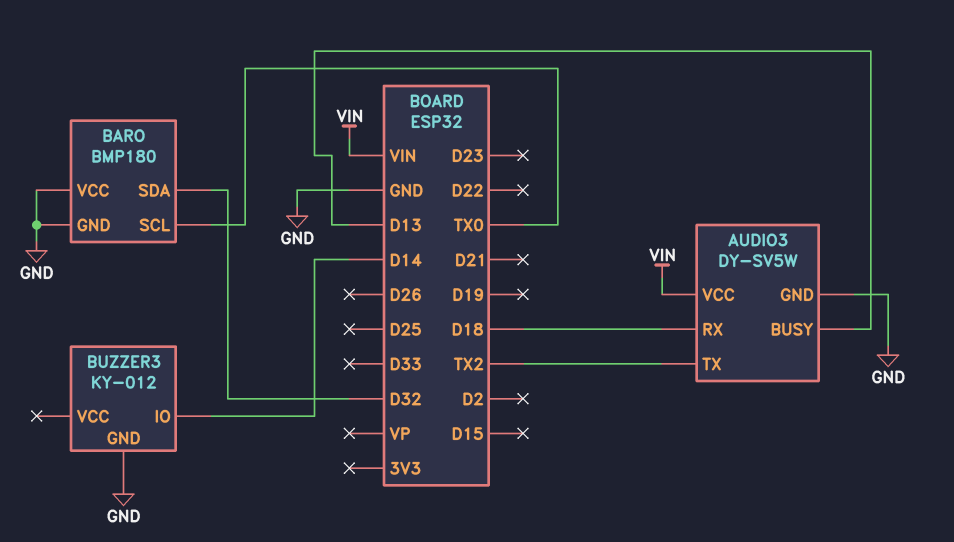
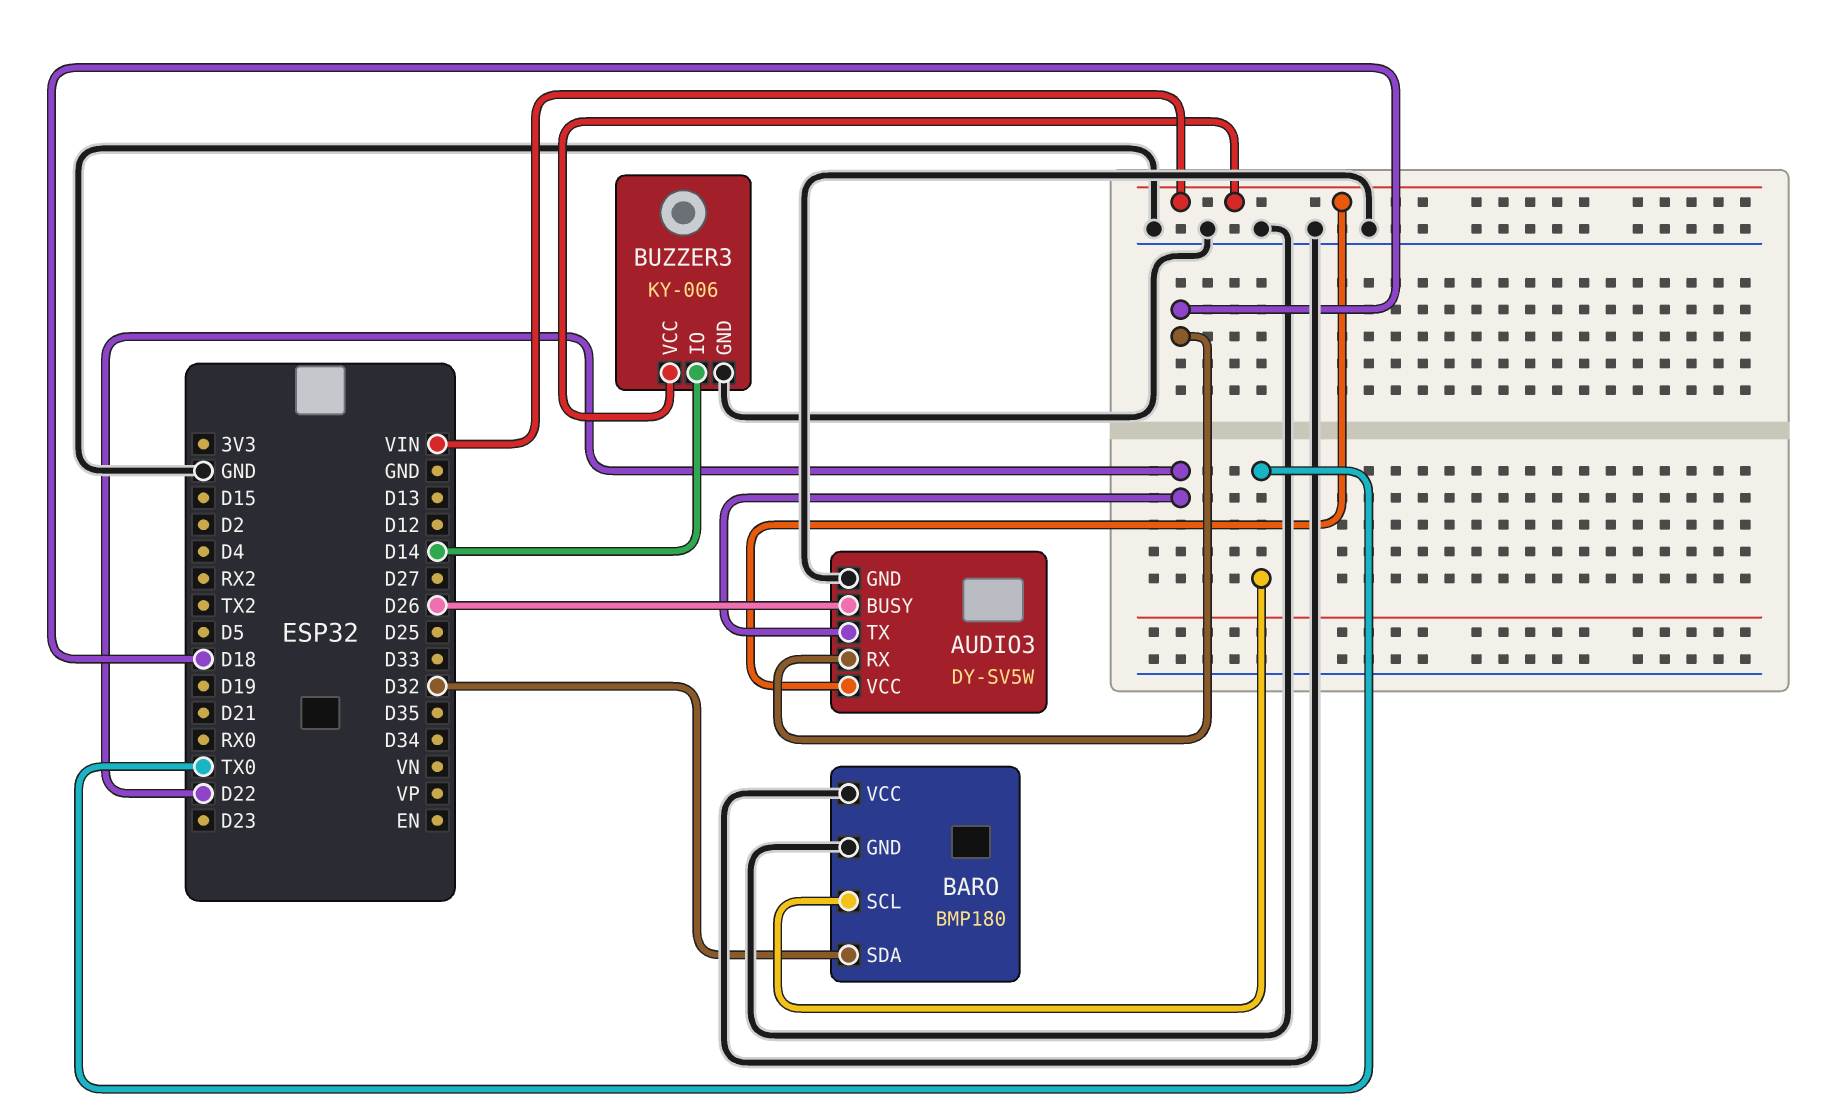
AUDIO3 pin BUSY: D13 -> D26
AUDIO3 pin TX: TX2 -> D22
BUZZER3: KY-012 -> KY-006
BUZZER3 pin VCC: none -> VIN

